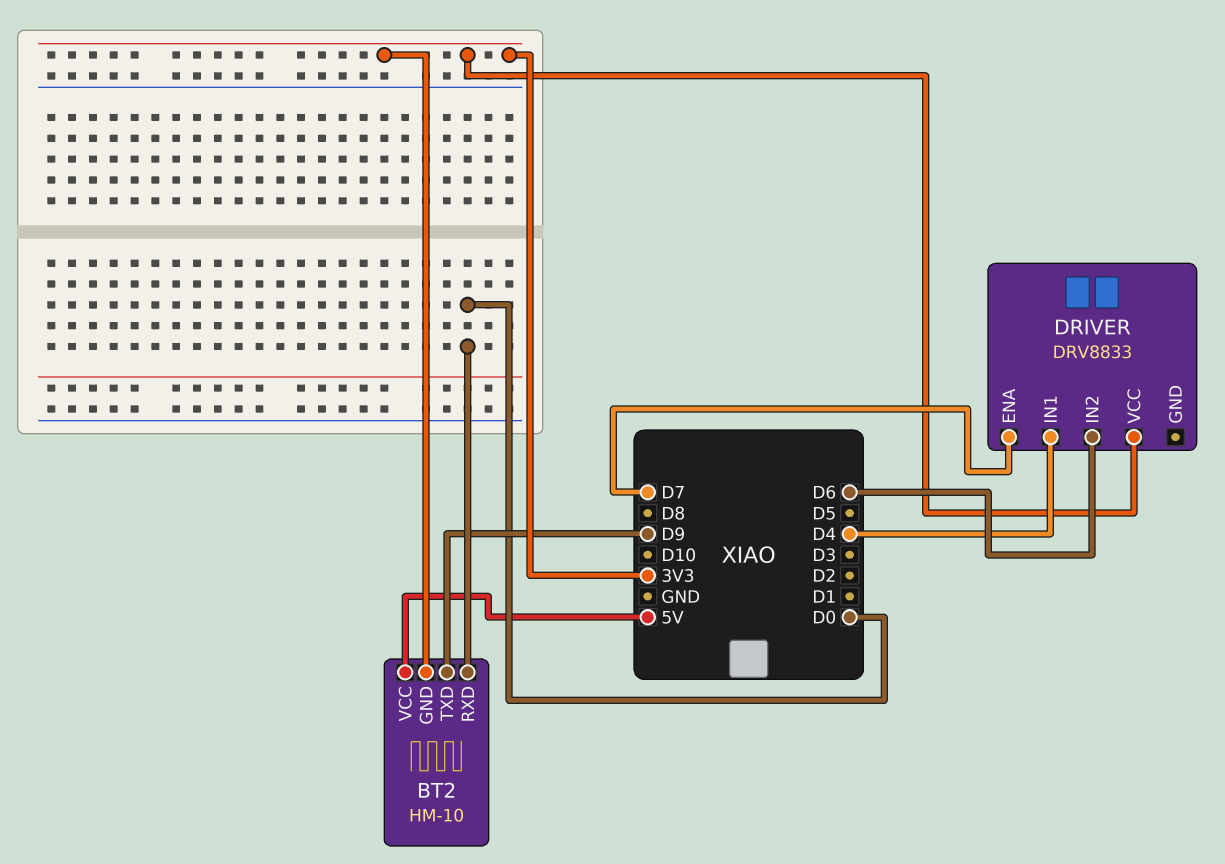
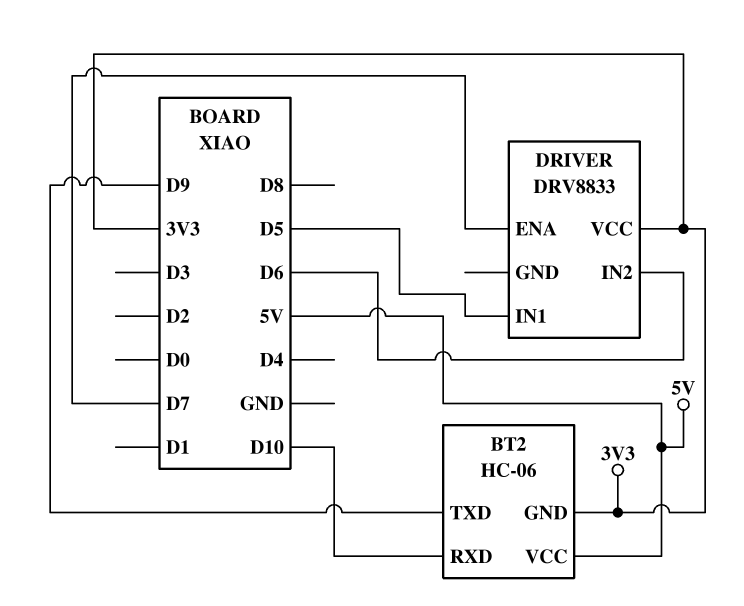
BT2: HM-10 -> HC-06
BT2 pin RXD: D0 -> D10
DRIVER pin IN1: D4 -> D5

